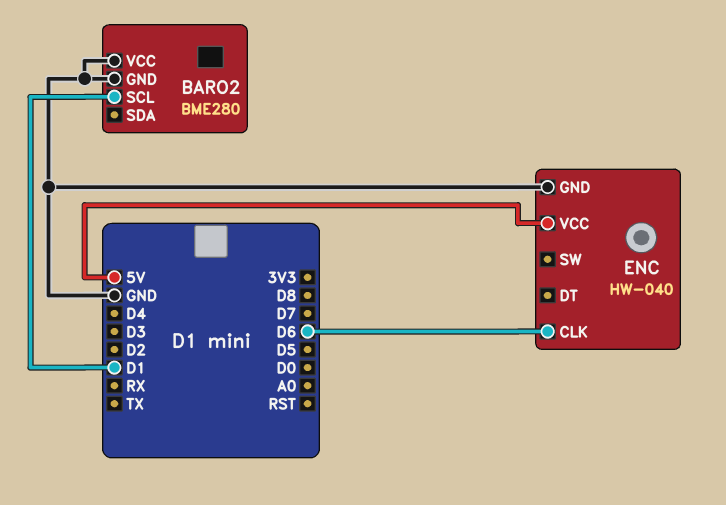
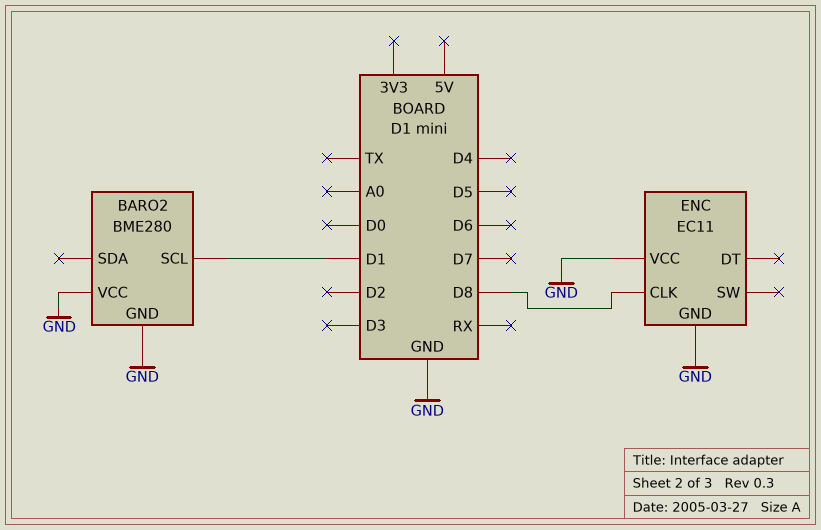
ENC: HW-040 -> EC11
ENC pin CLK: D6 -> D8
ENC pin VCC: 5V -> GND

